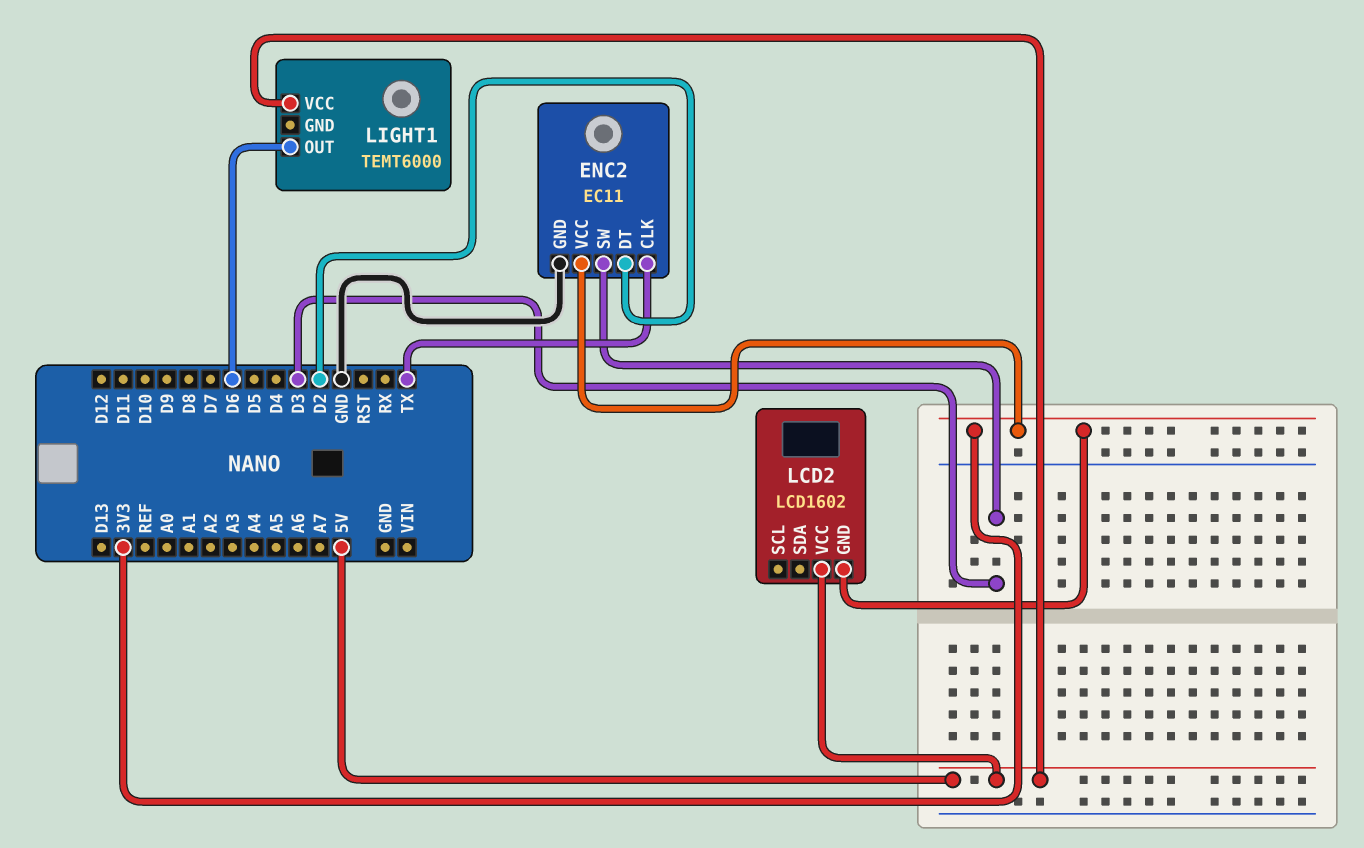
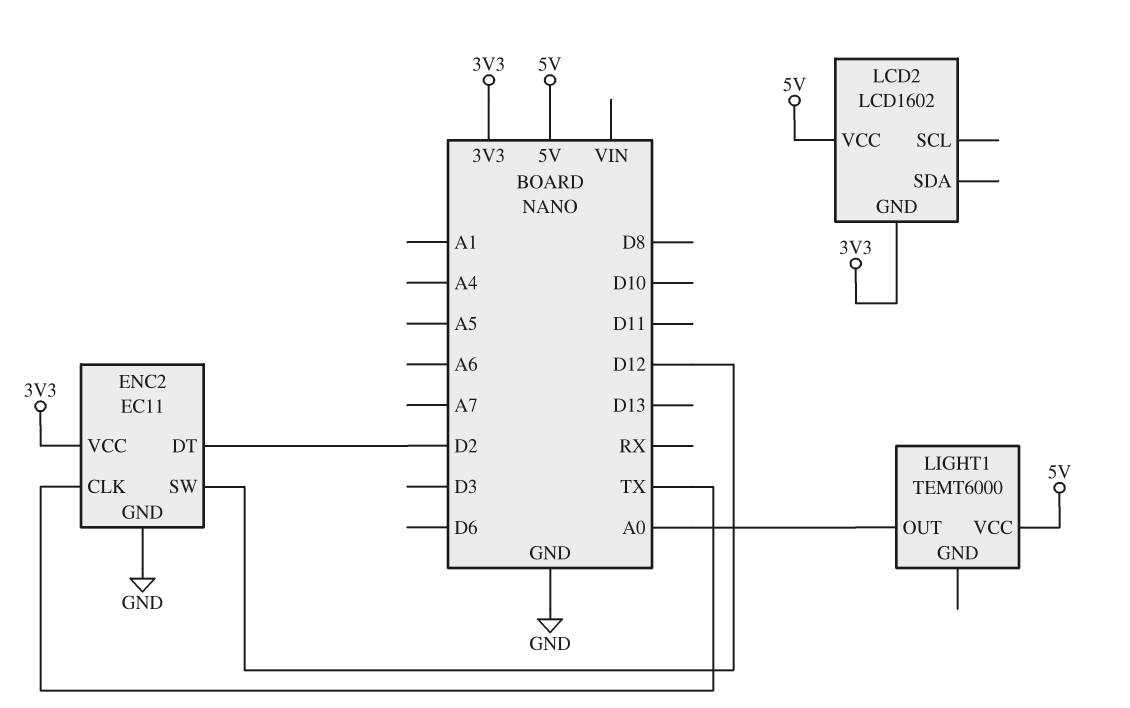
ENC2 pin SW: D3 -> D12
LIGHT1 pin OUT: D6 -> A0

